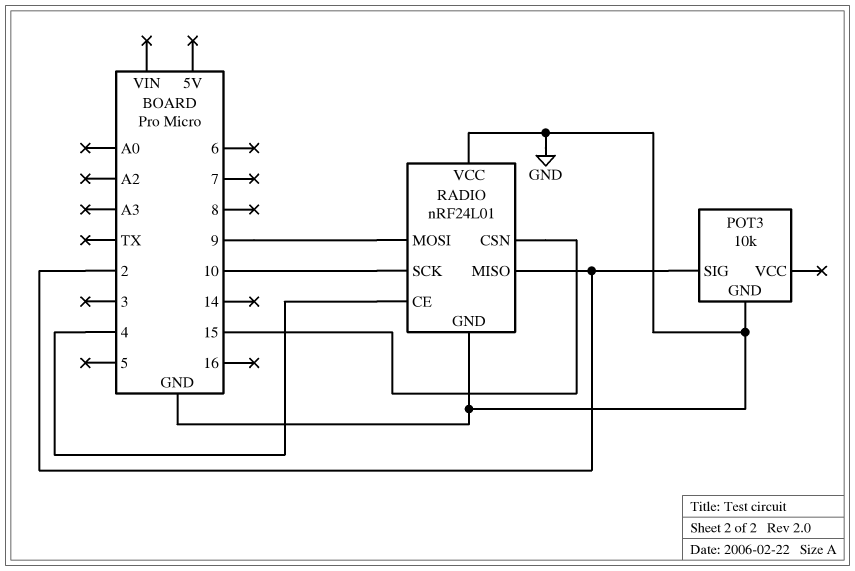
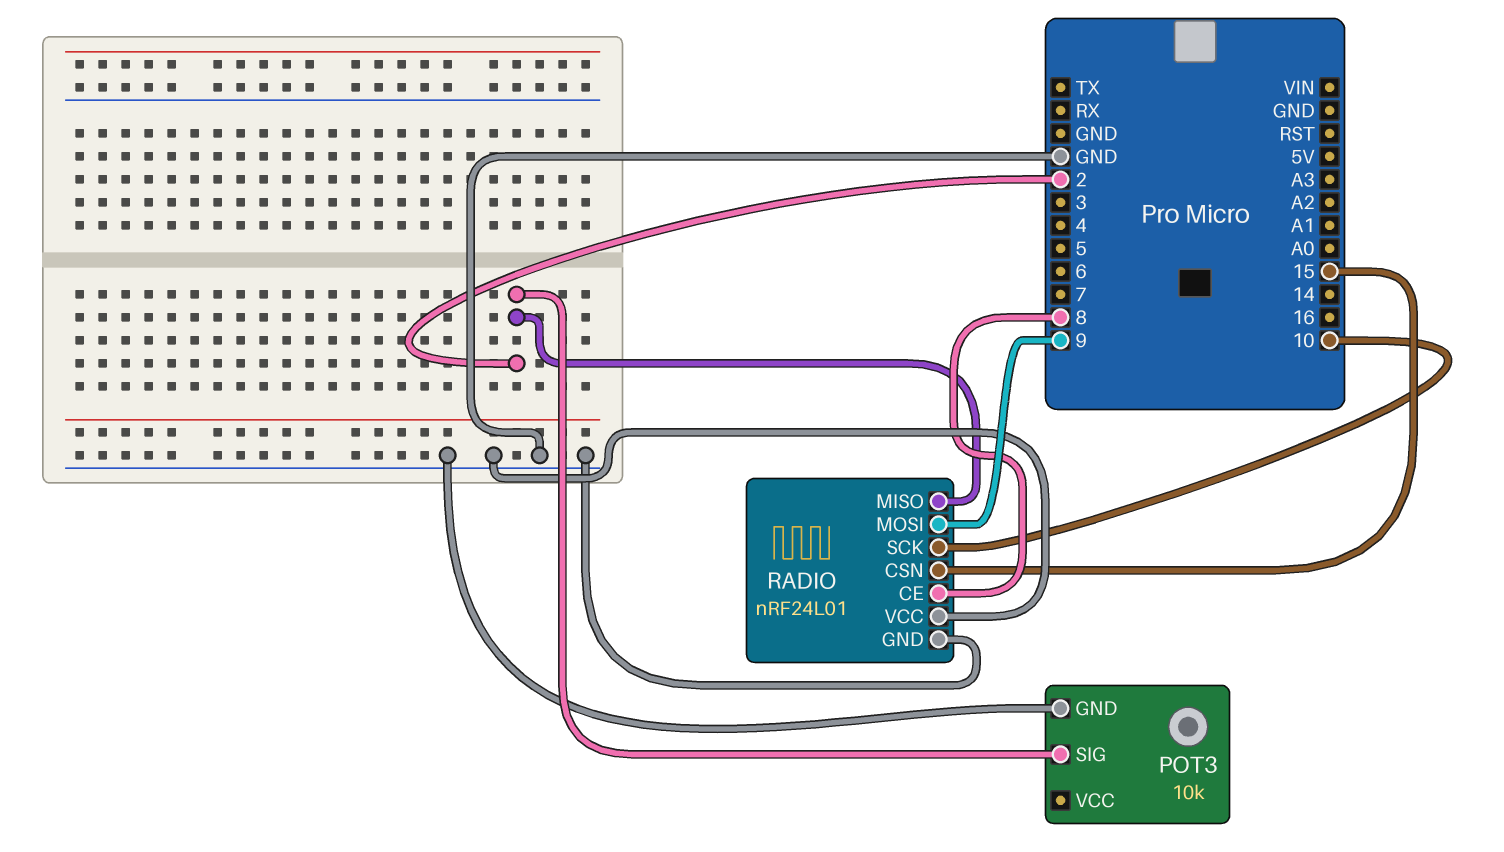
RADIO pin CE: 4 -> 8

